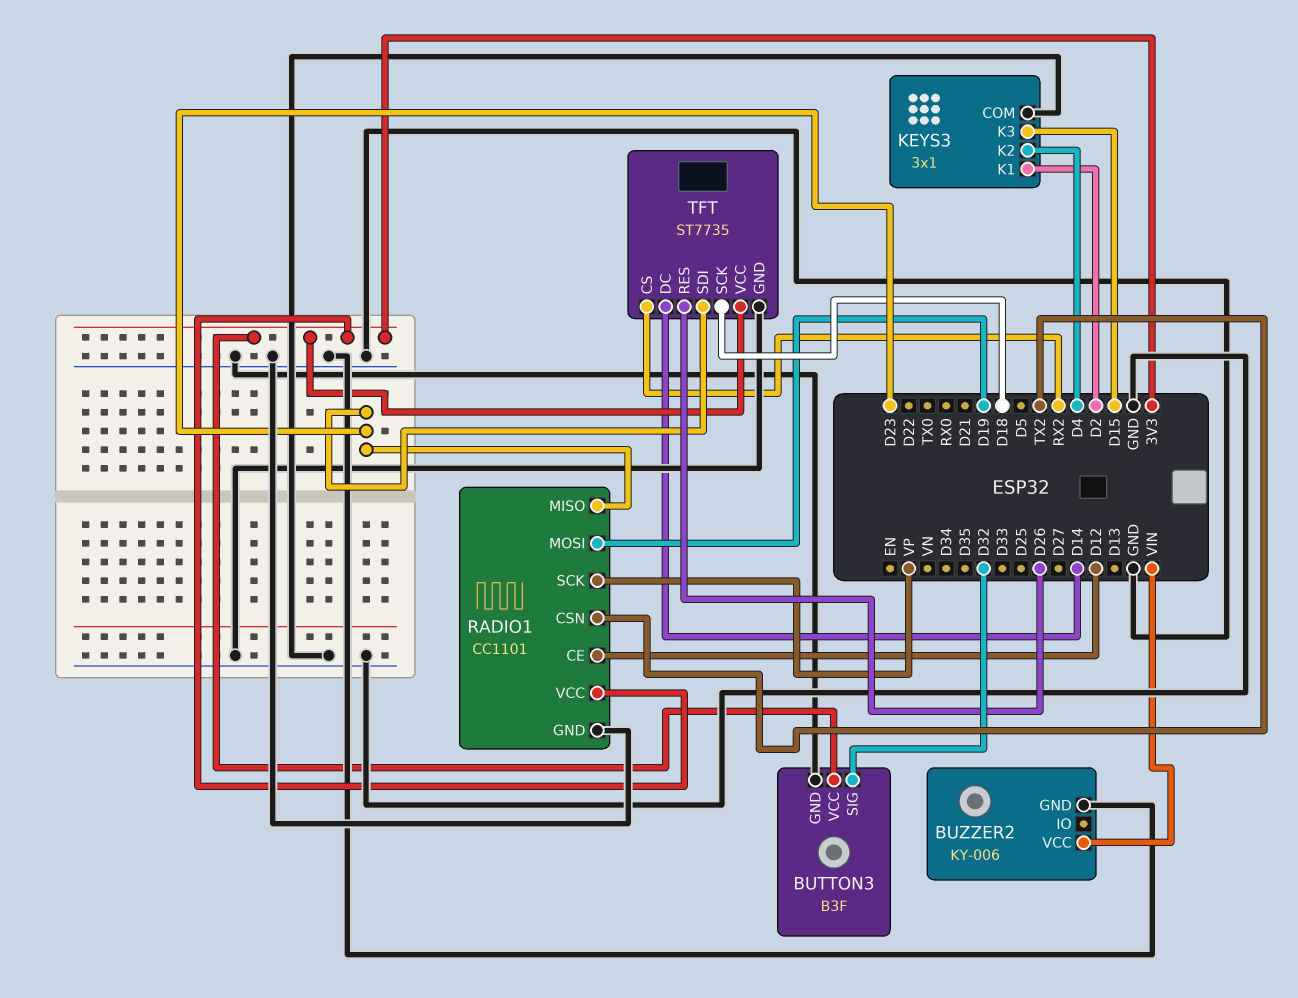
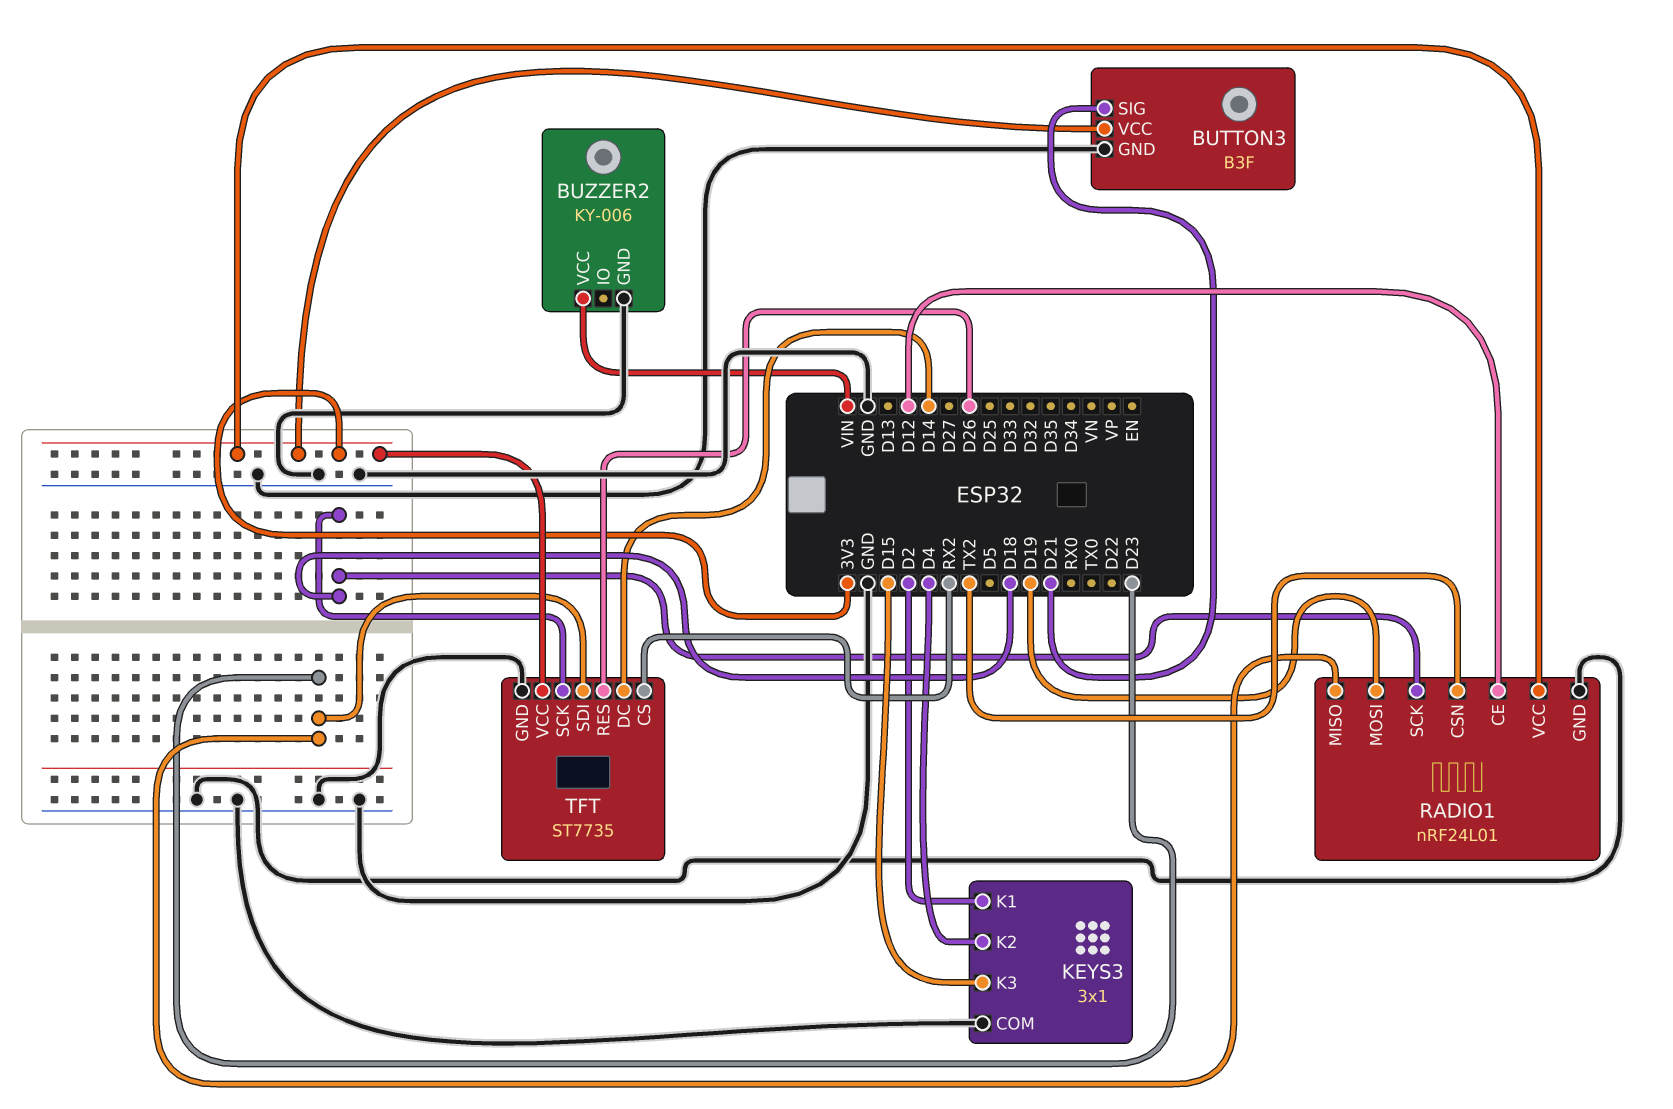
BUTTON3 pin SIG: D32 -> D21
RADIO1: CC1101 -> nRF24L01
RADIO1 pin SCK: VP -> D18

